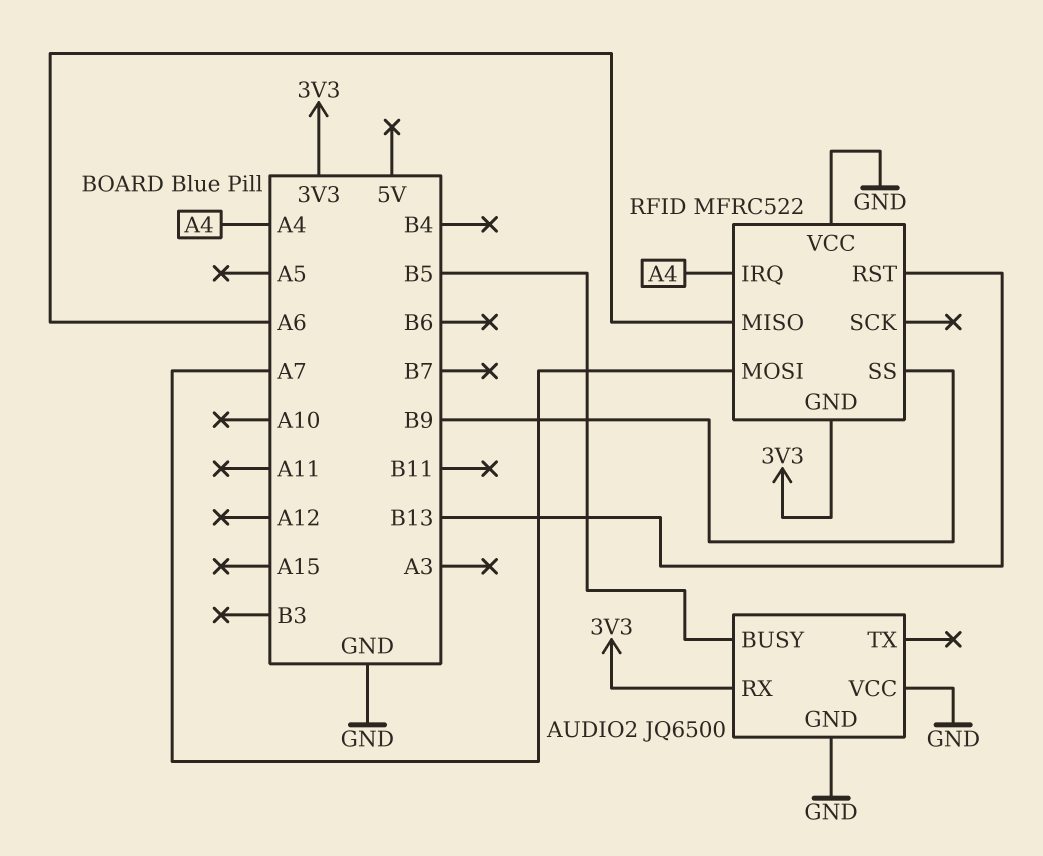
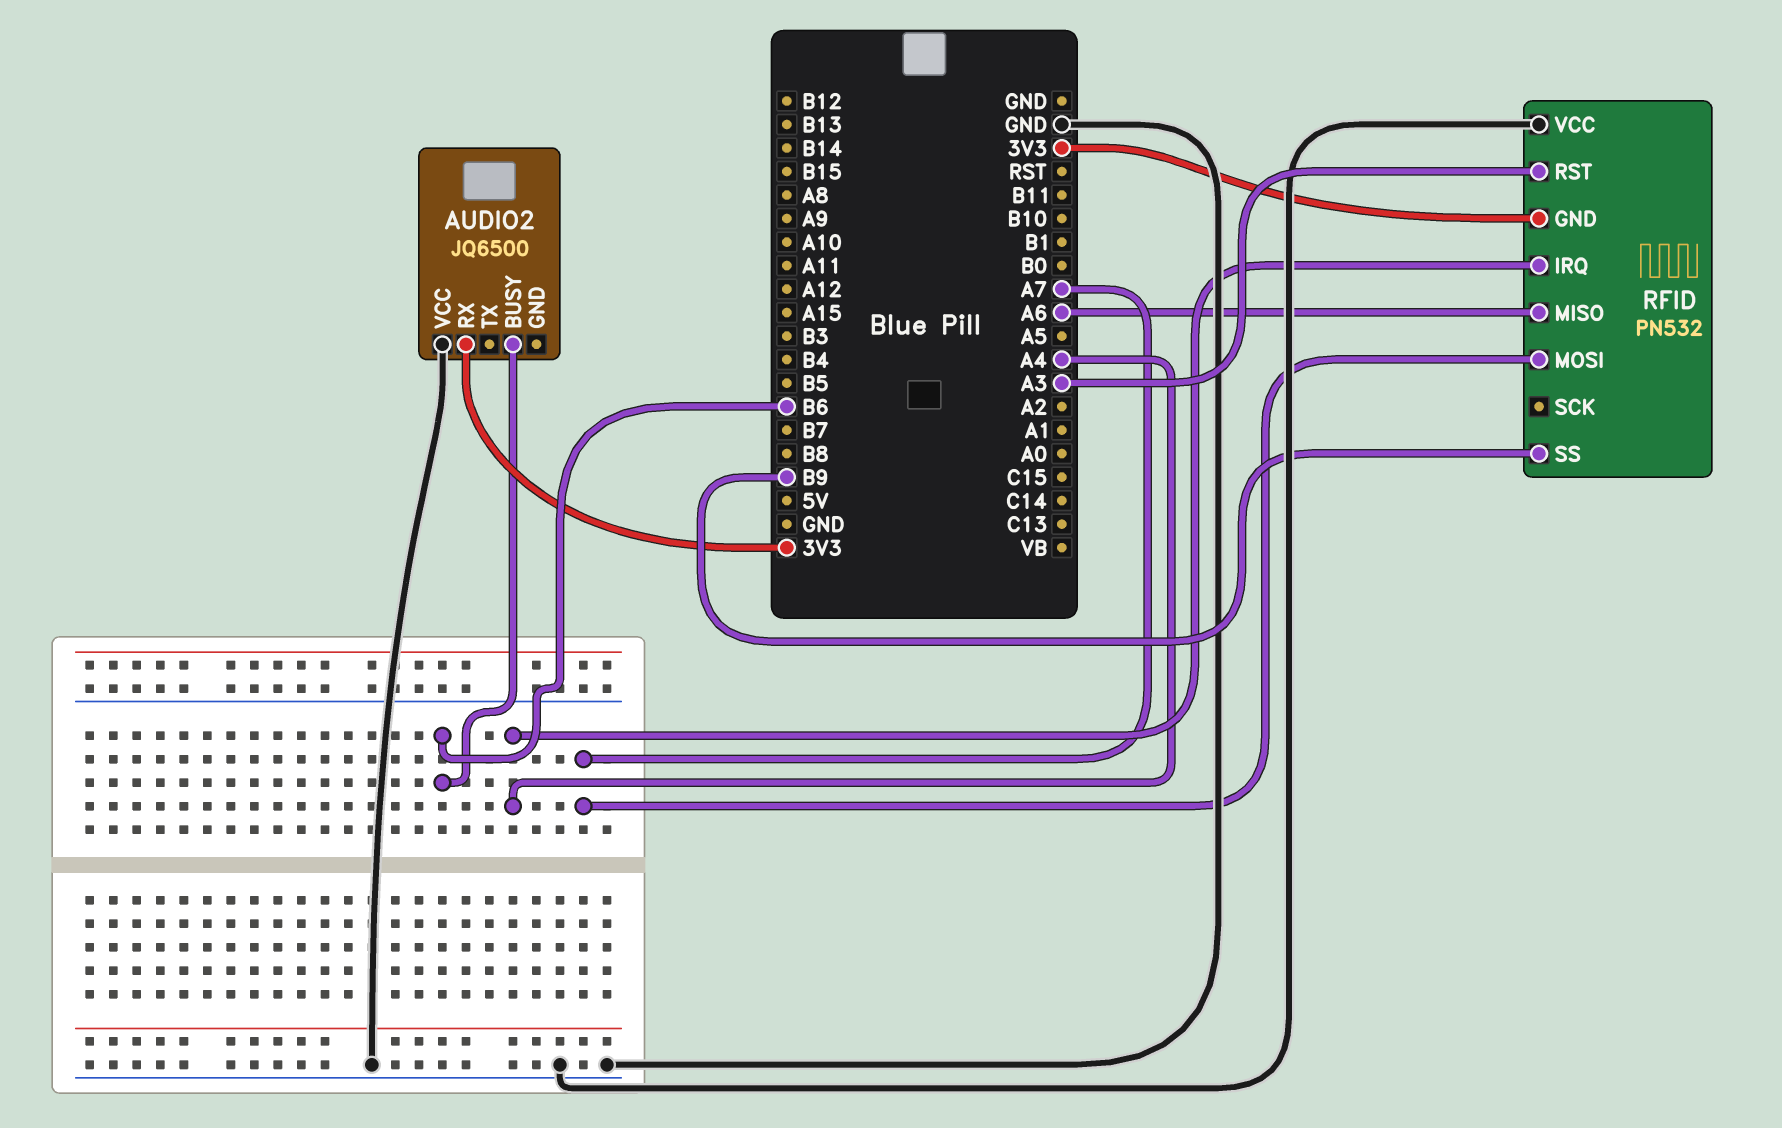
AUDIO2 pin BUSY: B5 -> B6
AUDIO2 pin GND: GND -> none
RFID: MFRC522 -> PN532
RFID pin RST: B13 -> A3

